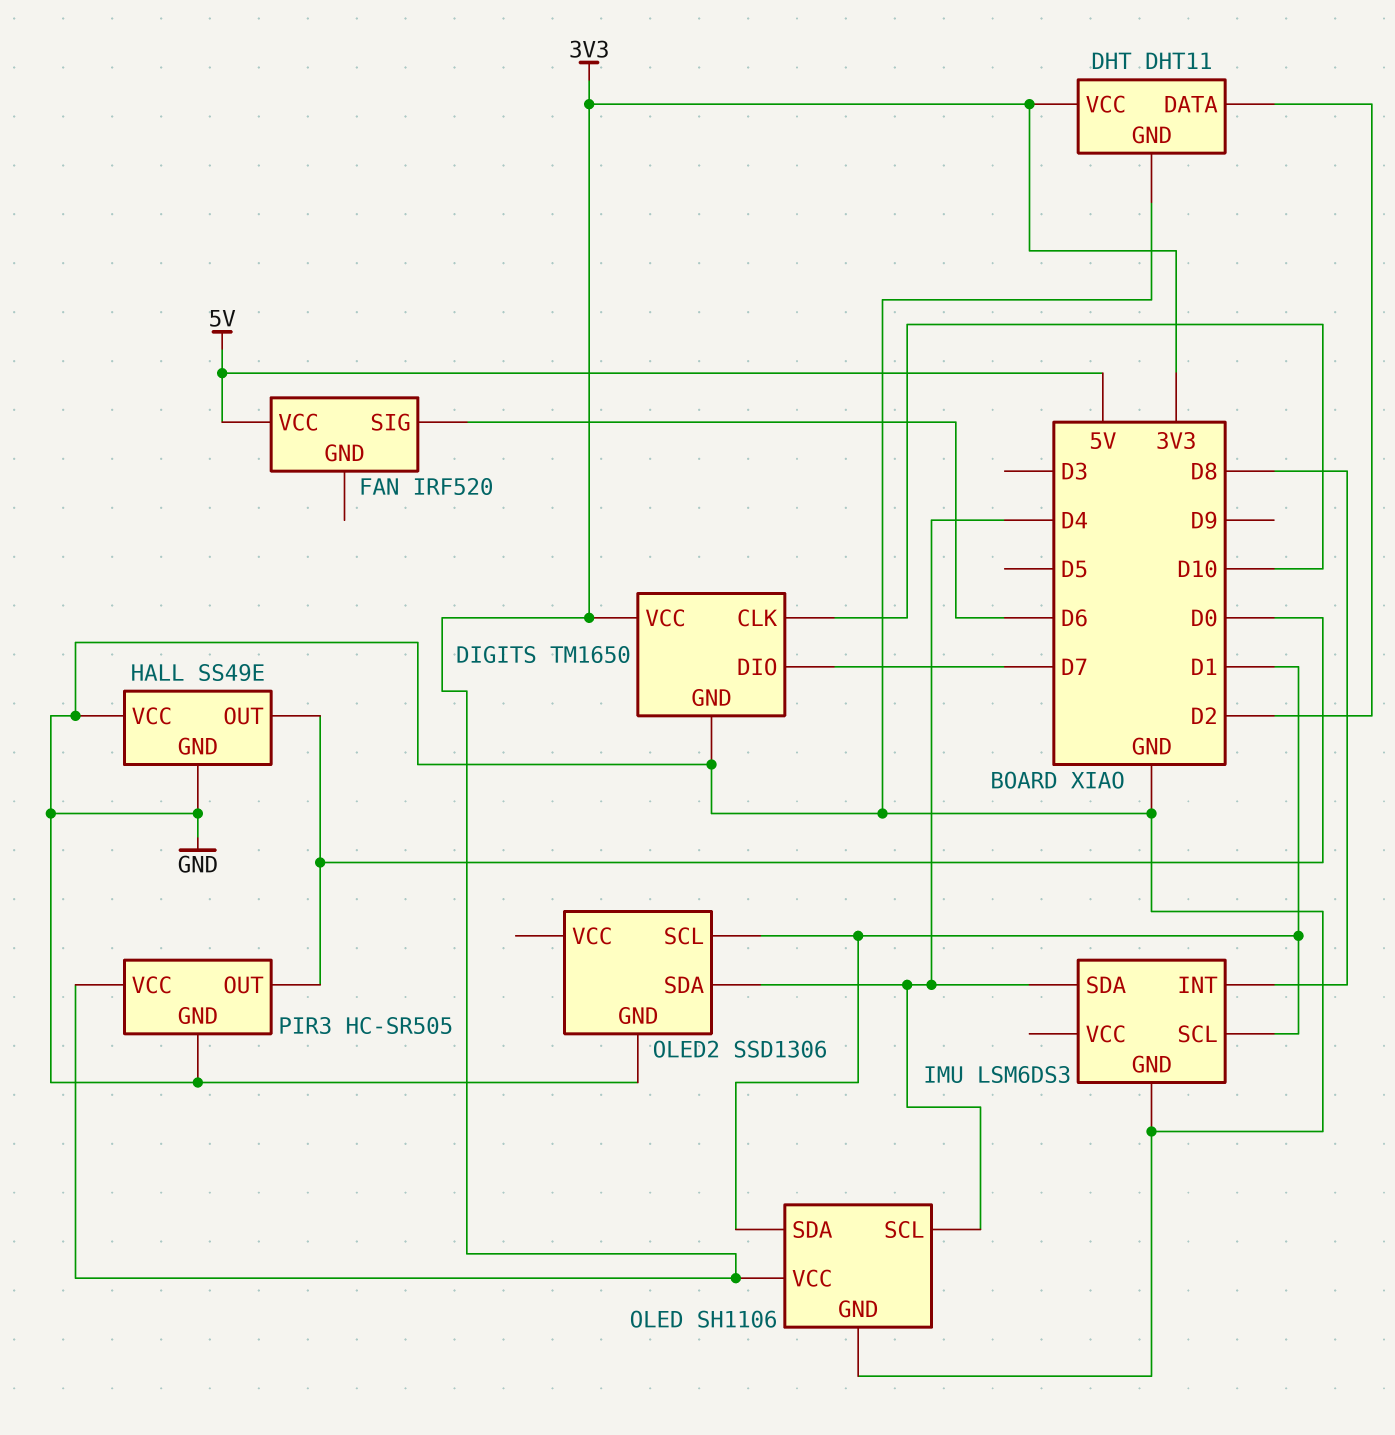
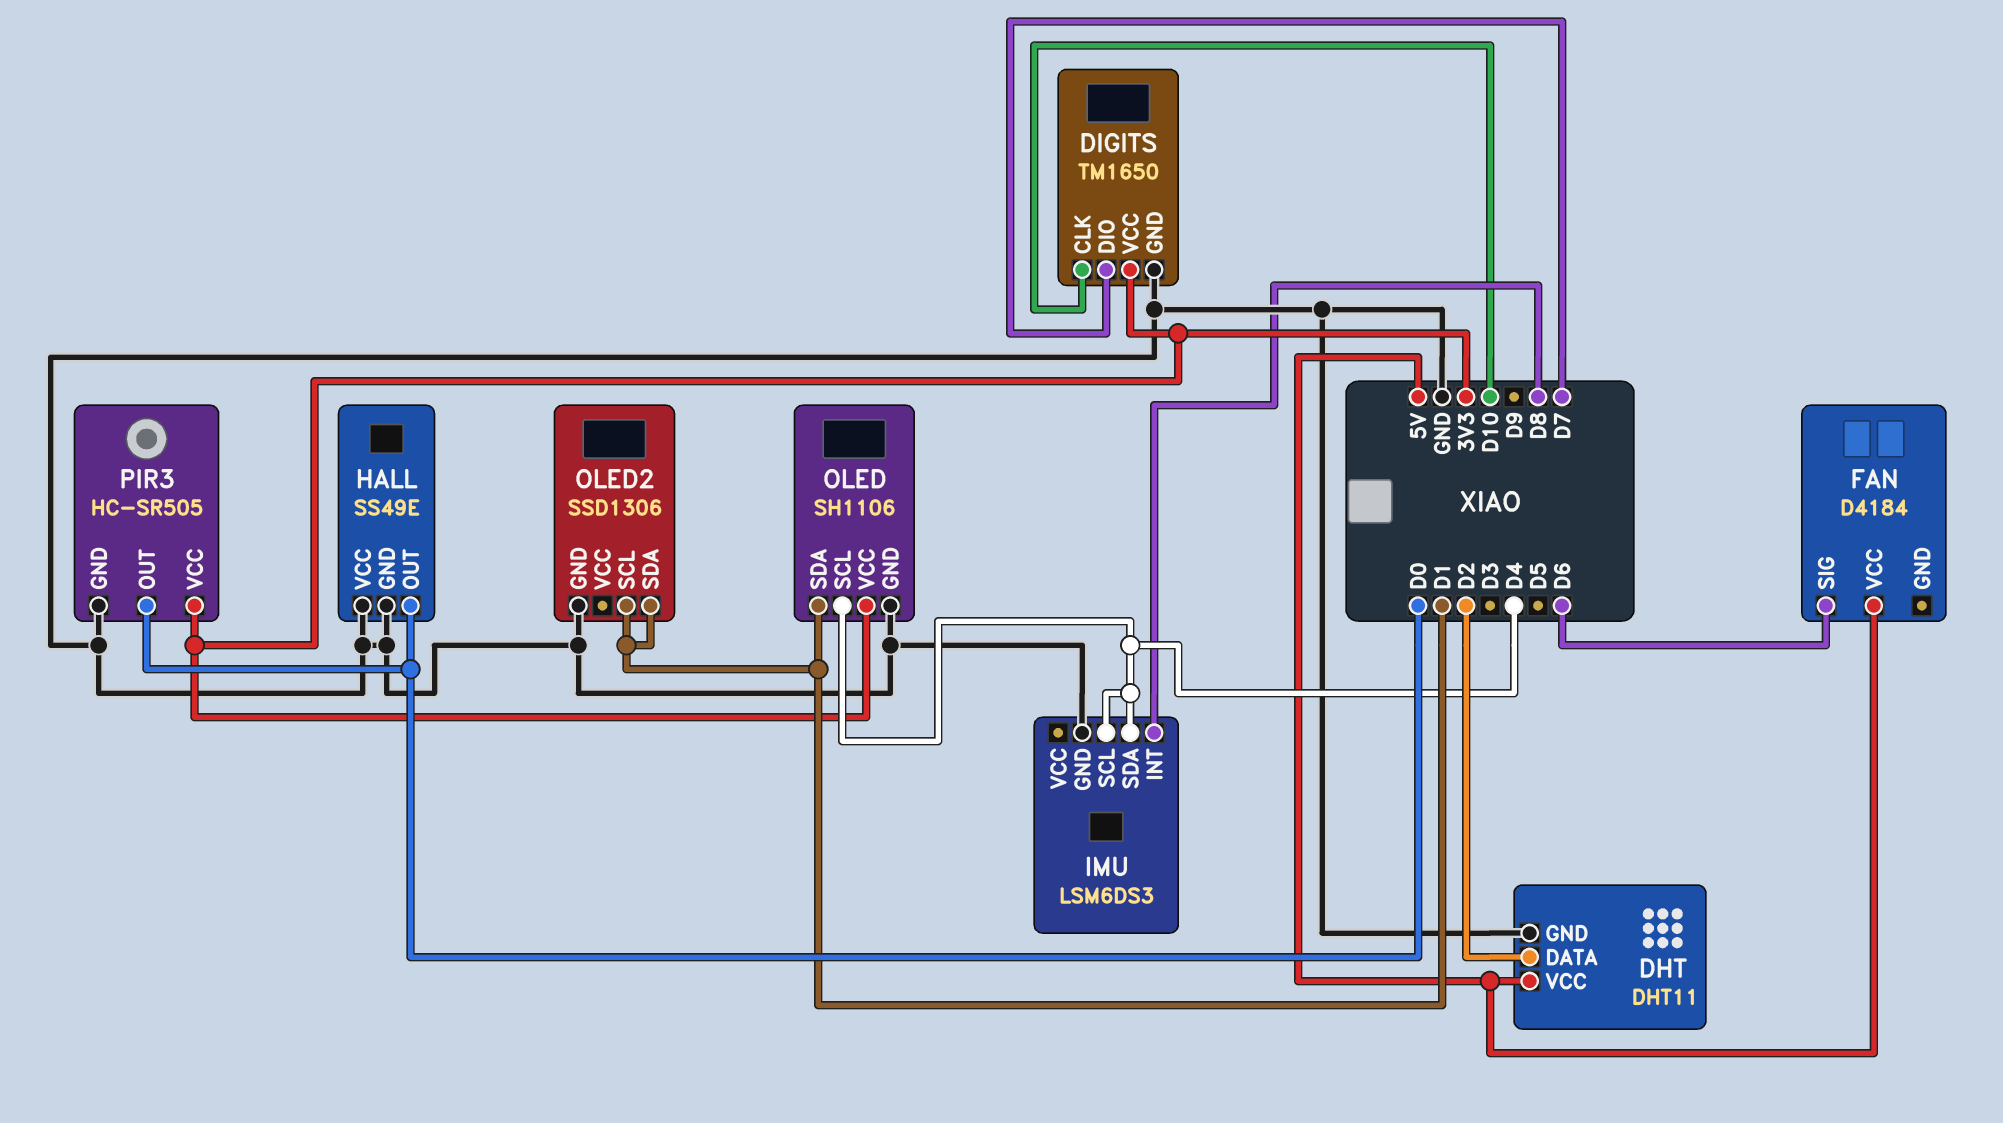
DHT pin VCC: 3V3 -> 5V
FAN: IRF520 -> D4184
IMU pin SCL: D1 -> D4
OLED2 pin SDA: D4 -> D1

